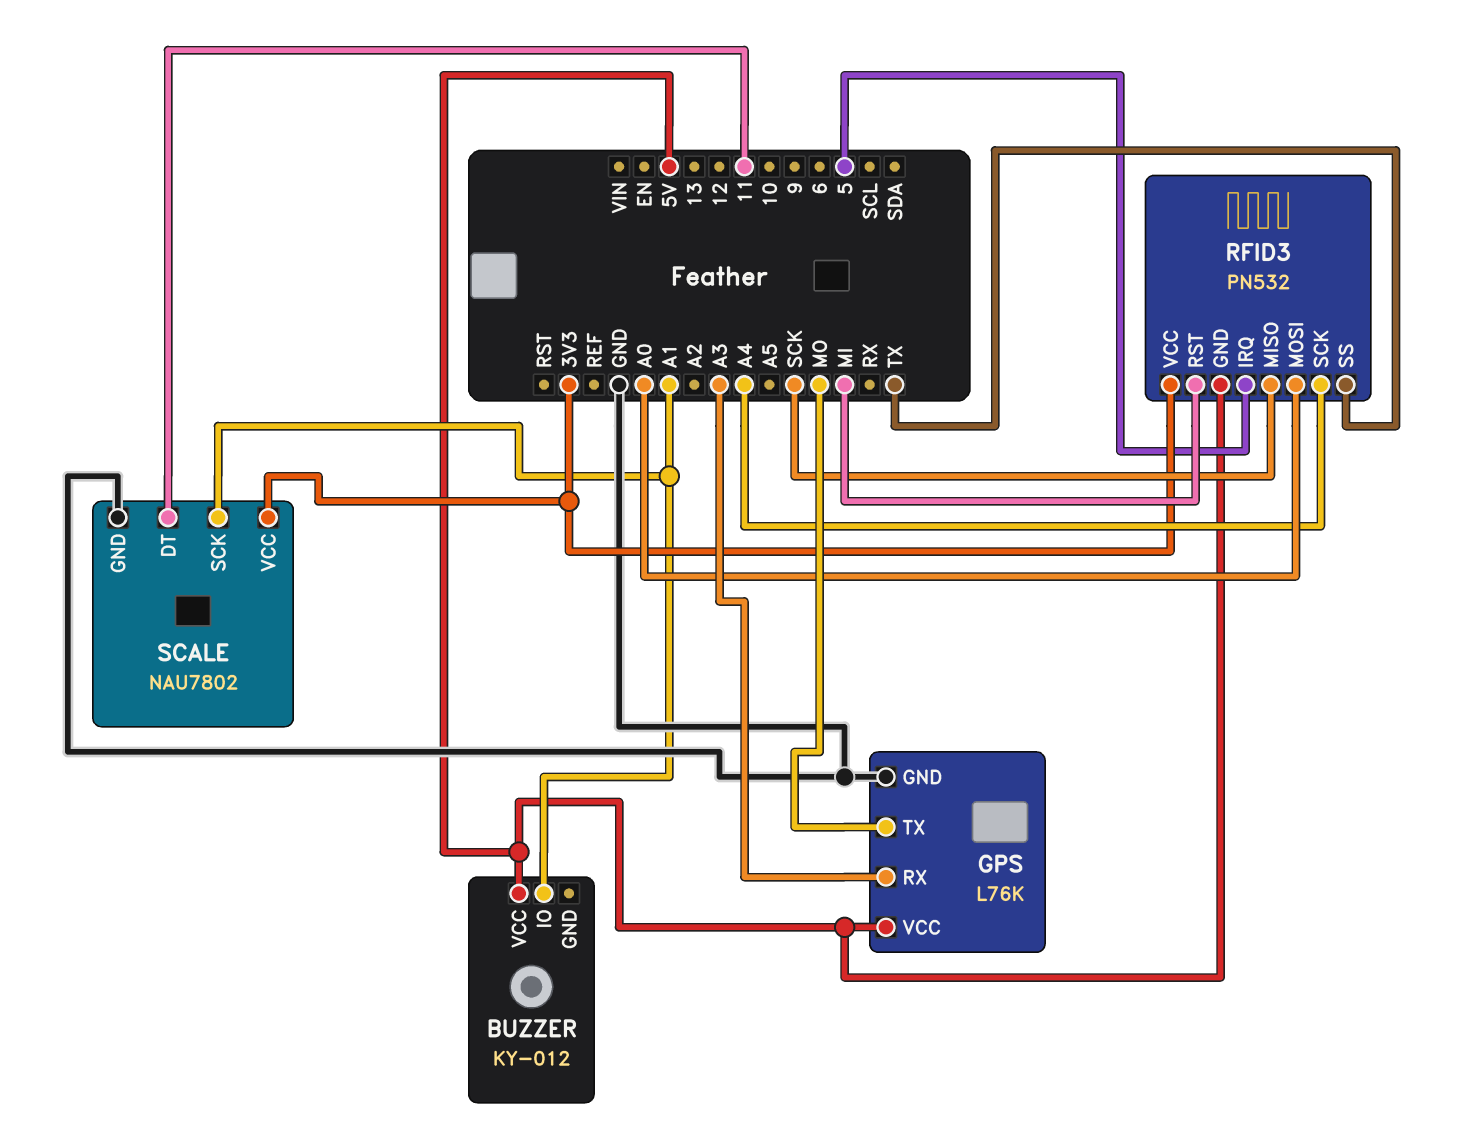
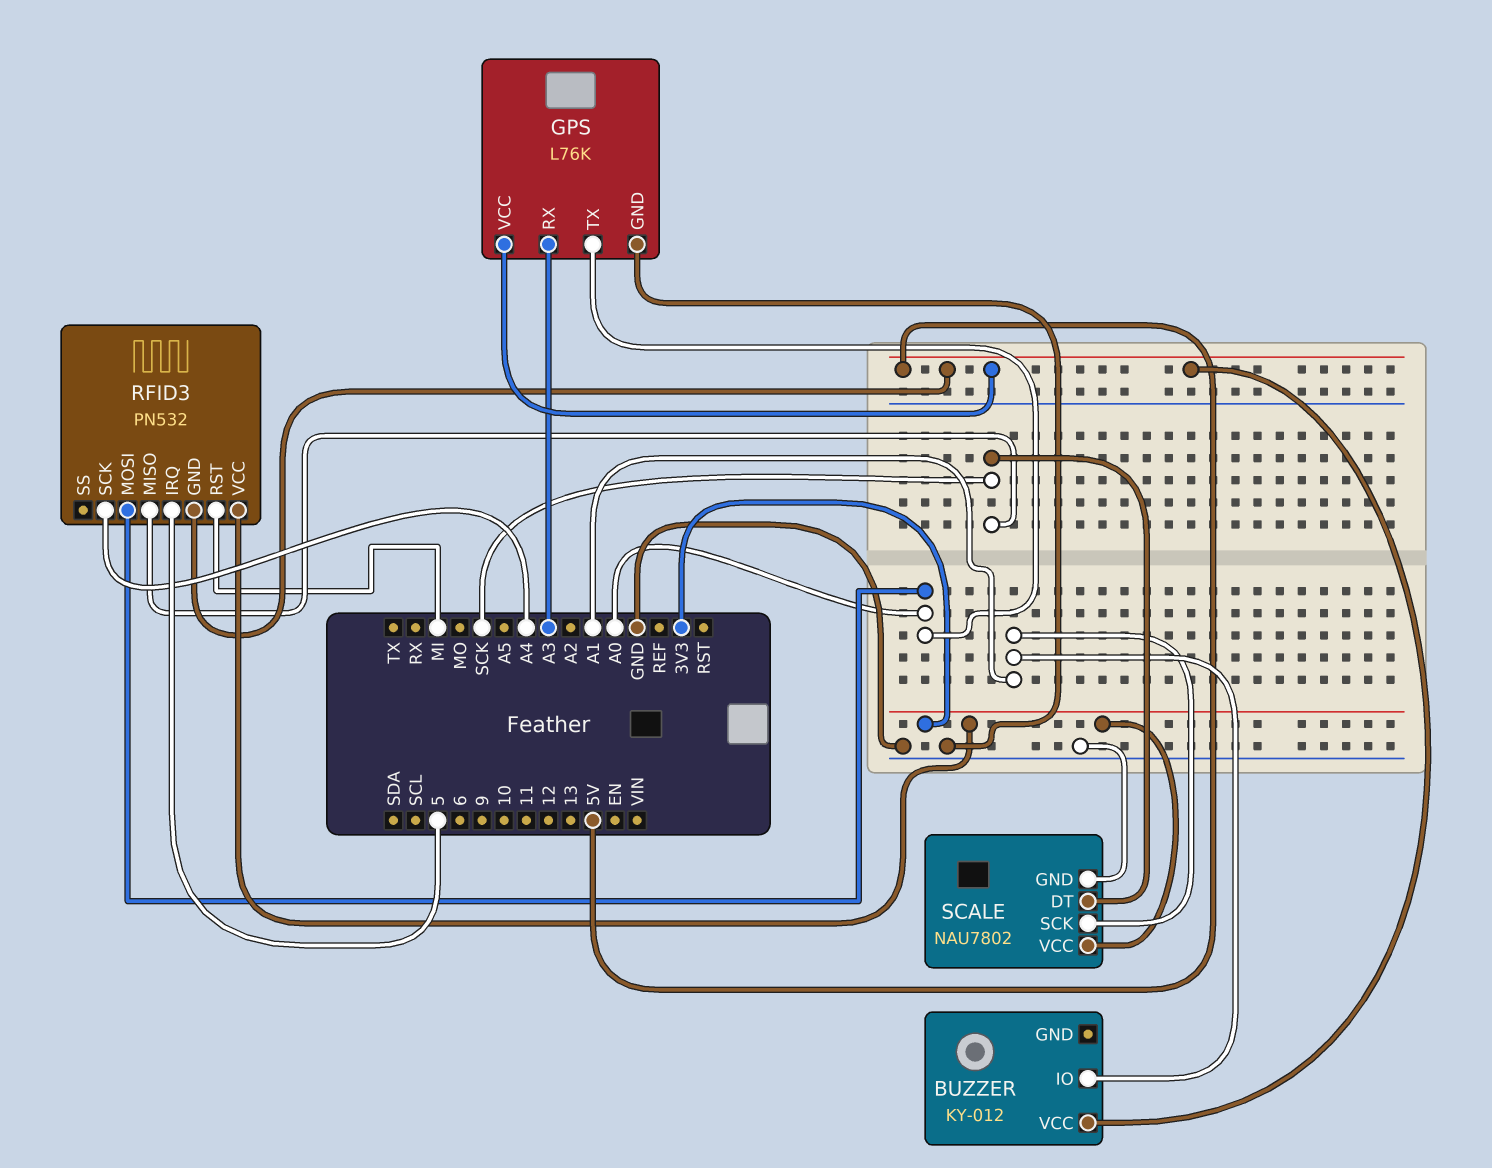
GPS pin TX: MO -> A0
RFID3 pin SS: TX -> none
SCALE pin DT: 11 -> SCK

